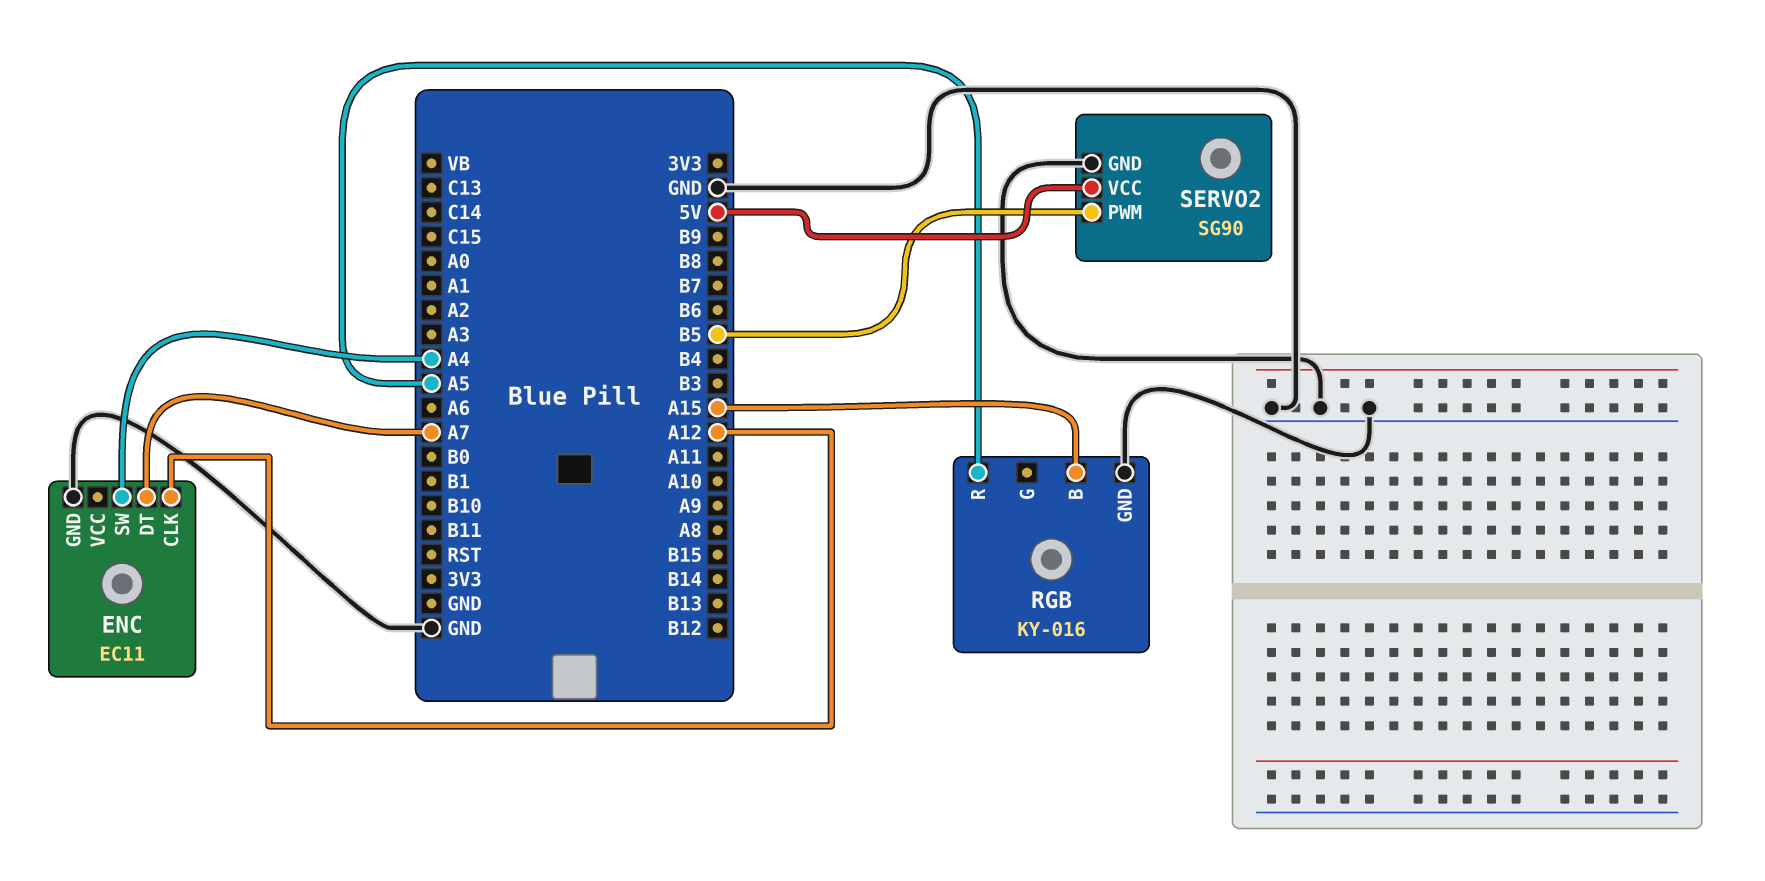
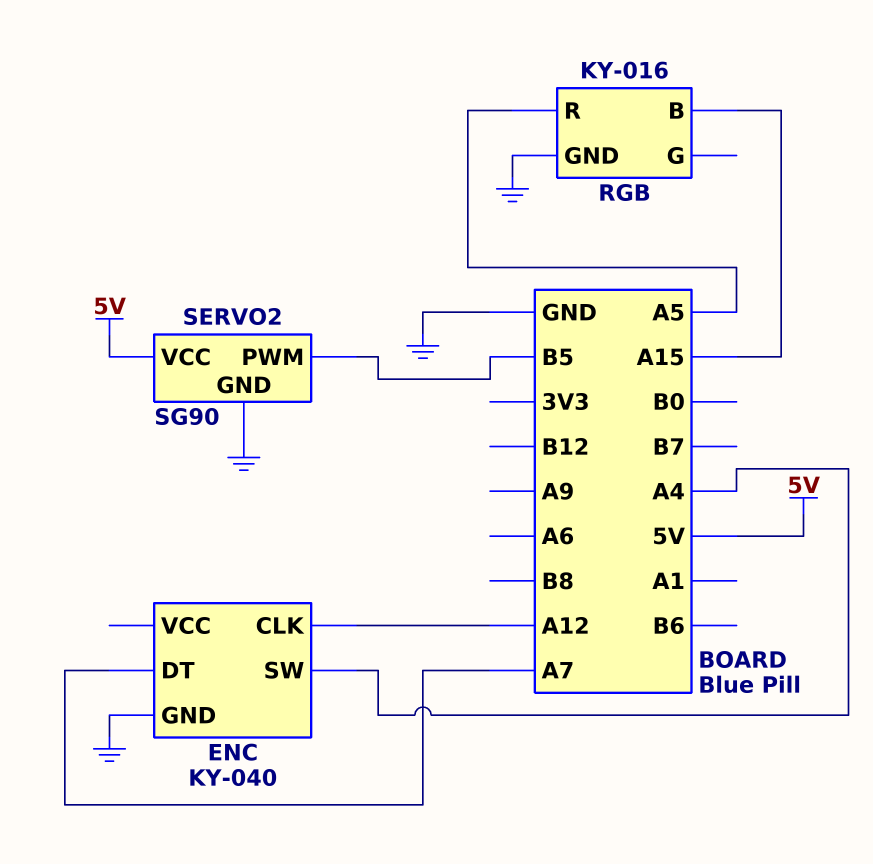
ENC: EC11 -> KY-040

